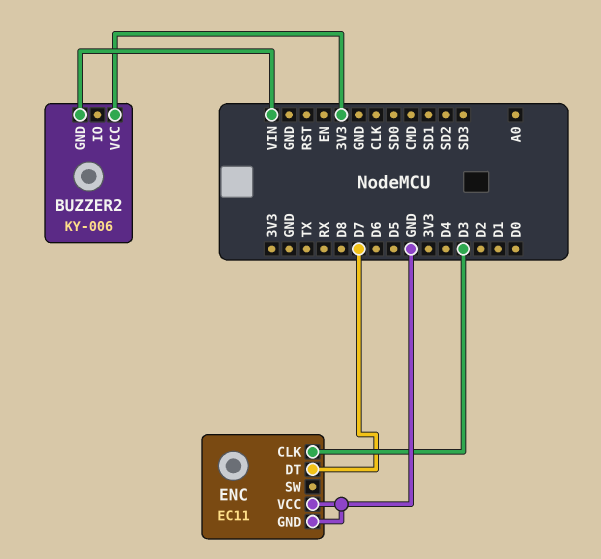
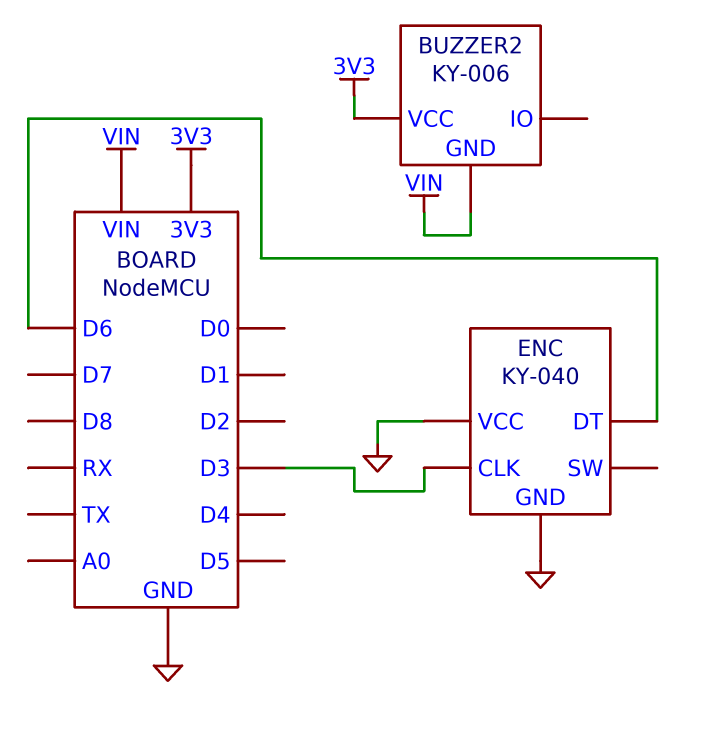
ENC: EC11 -> KY-040
ENC pin DT: D7 -> D6

